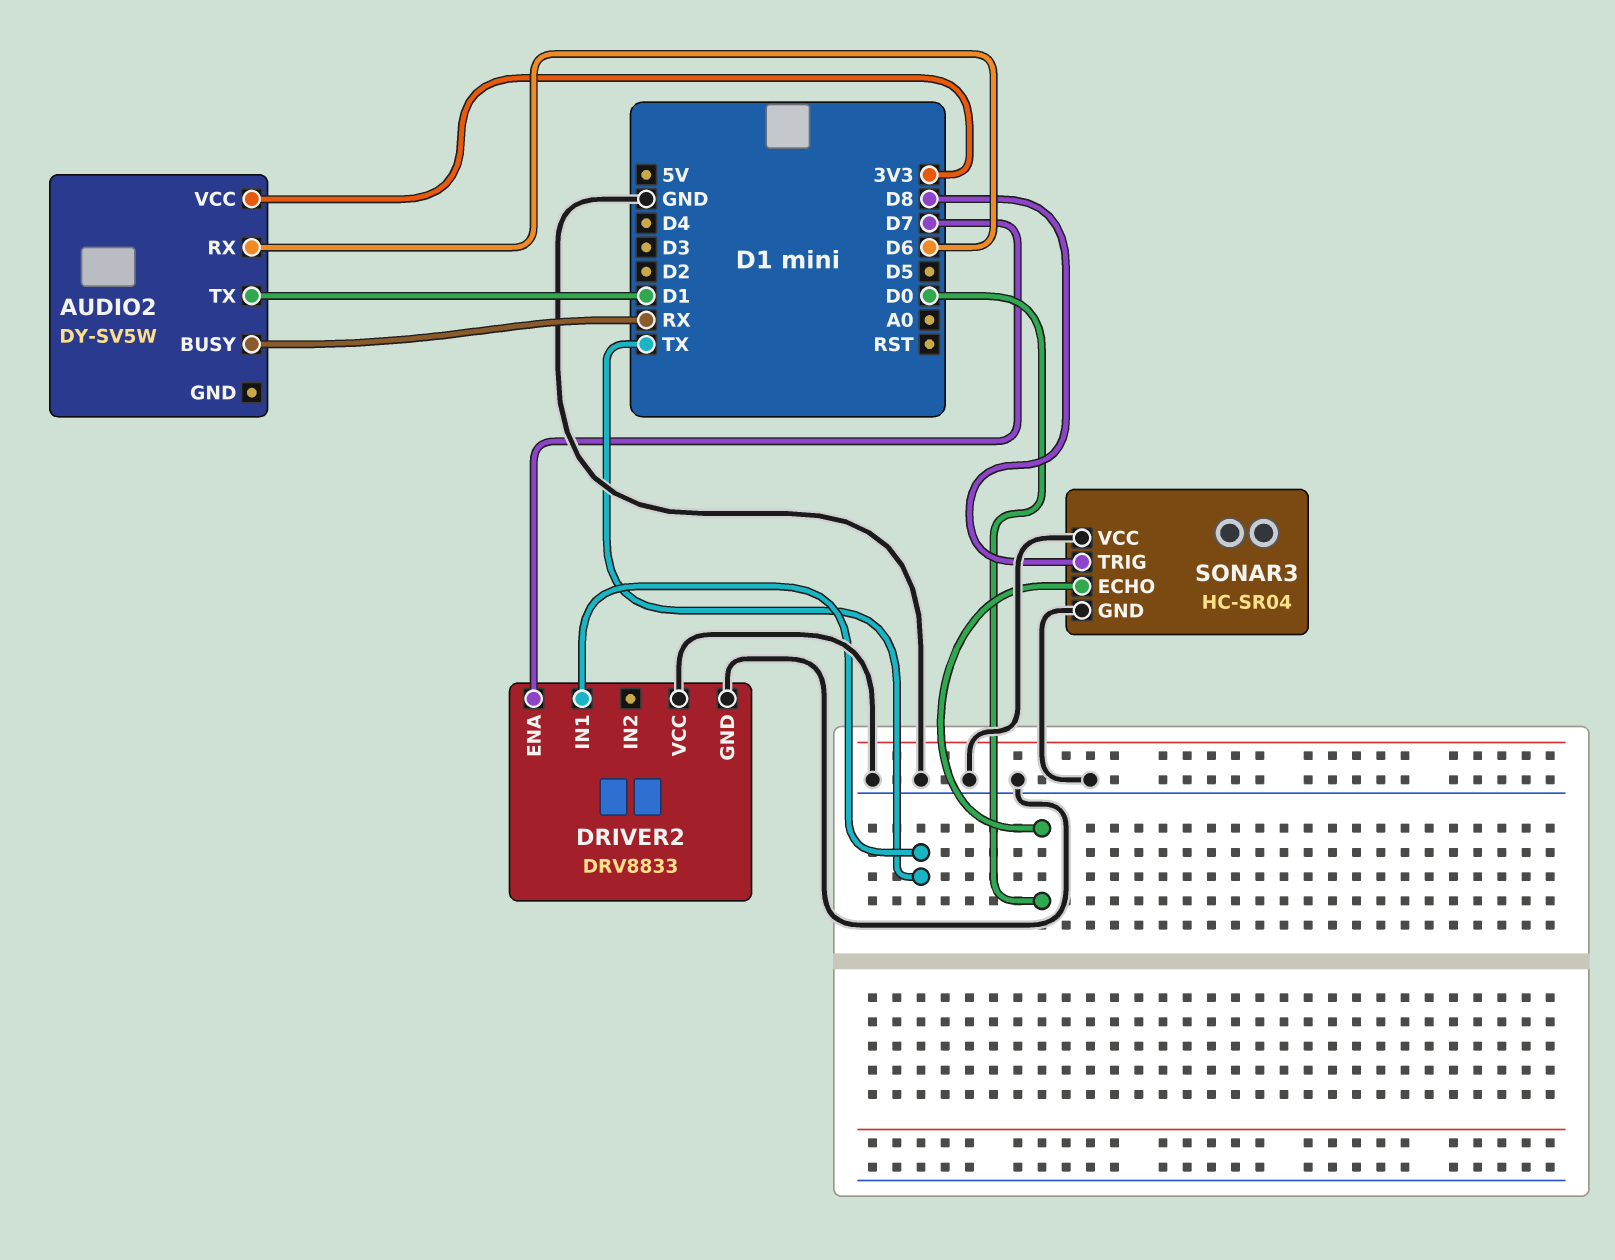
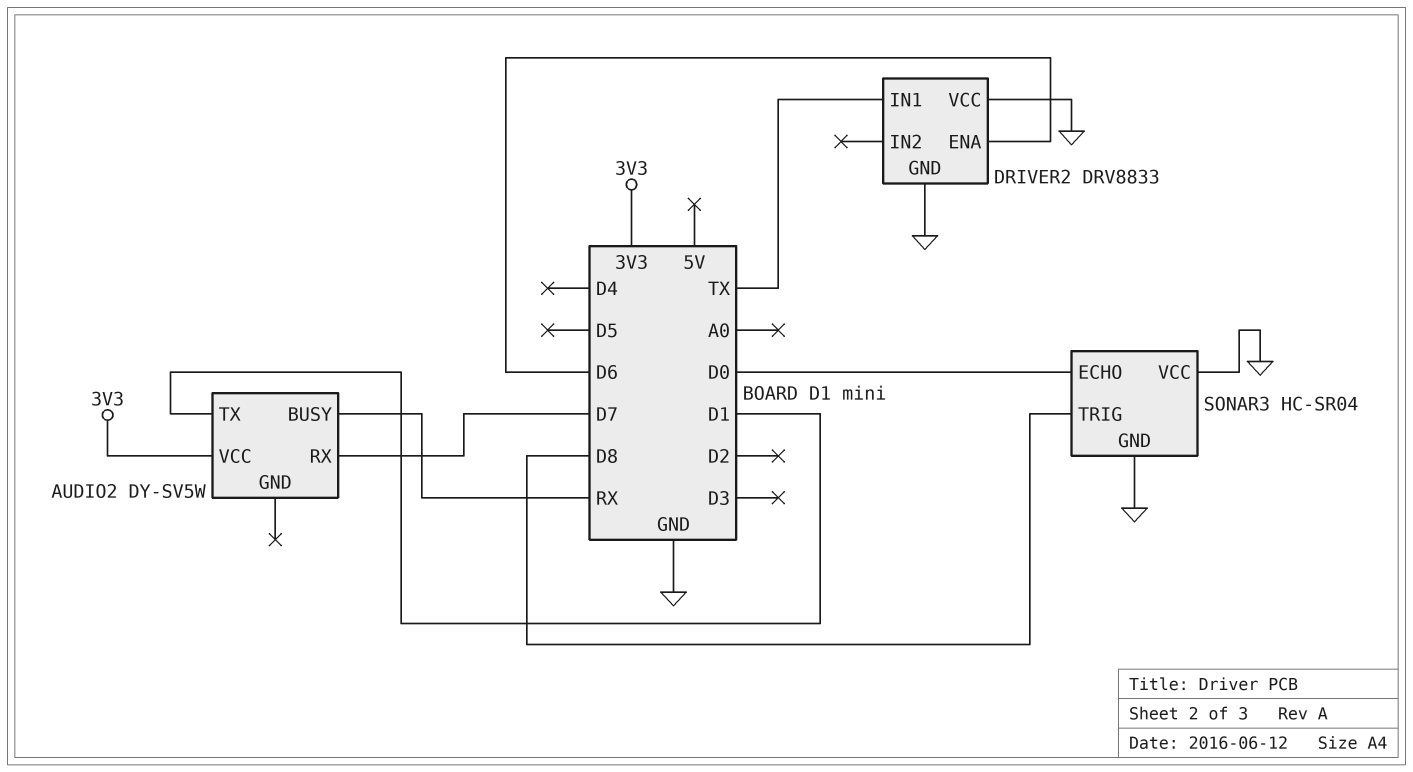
AUDIO2 pin RX: D6 -> D7
DRIVER2 pin ENA: D7 -> D6

